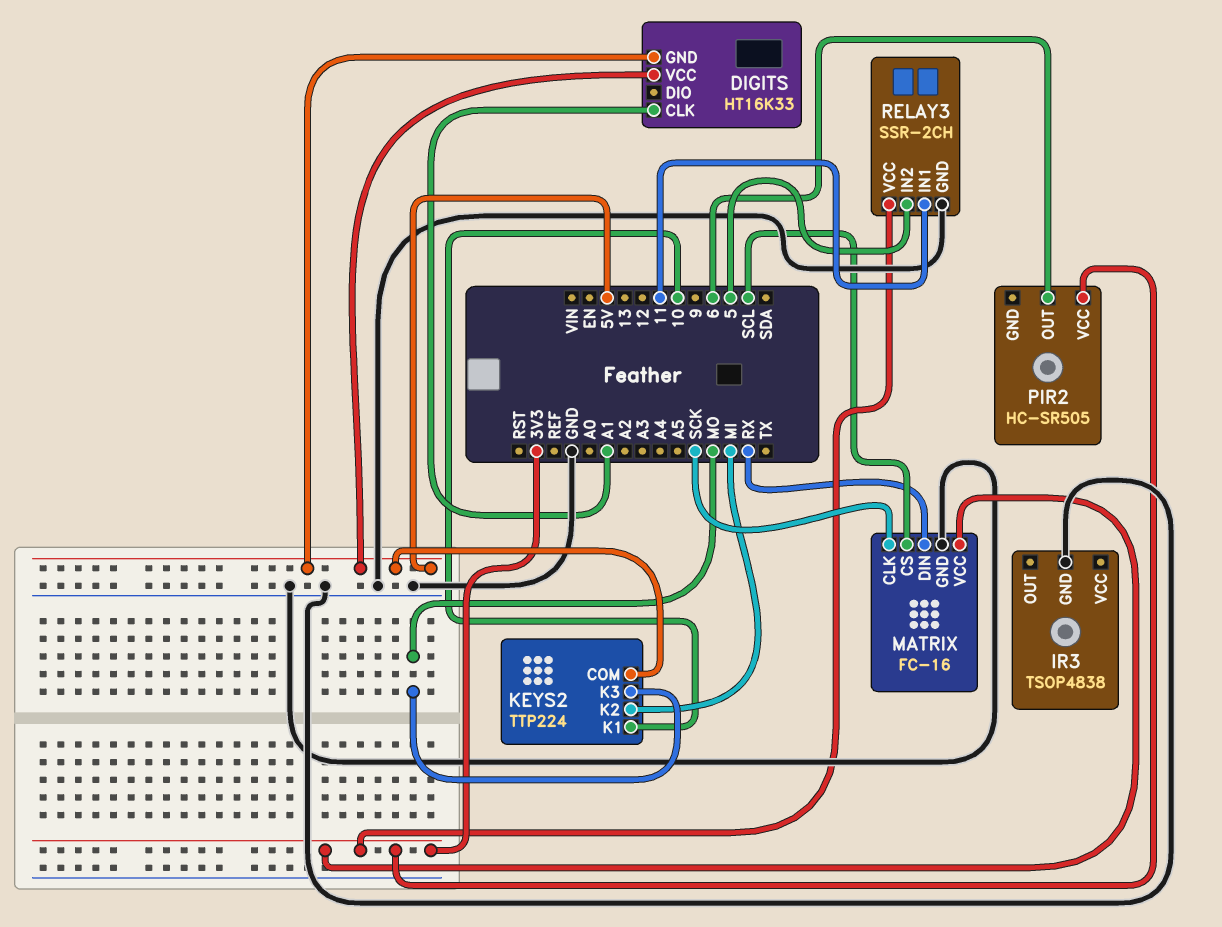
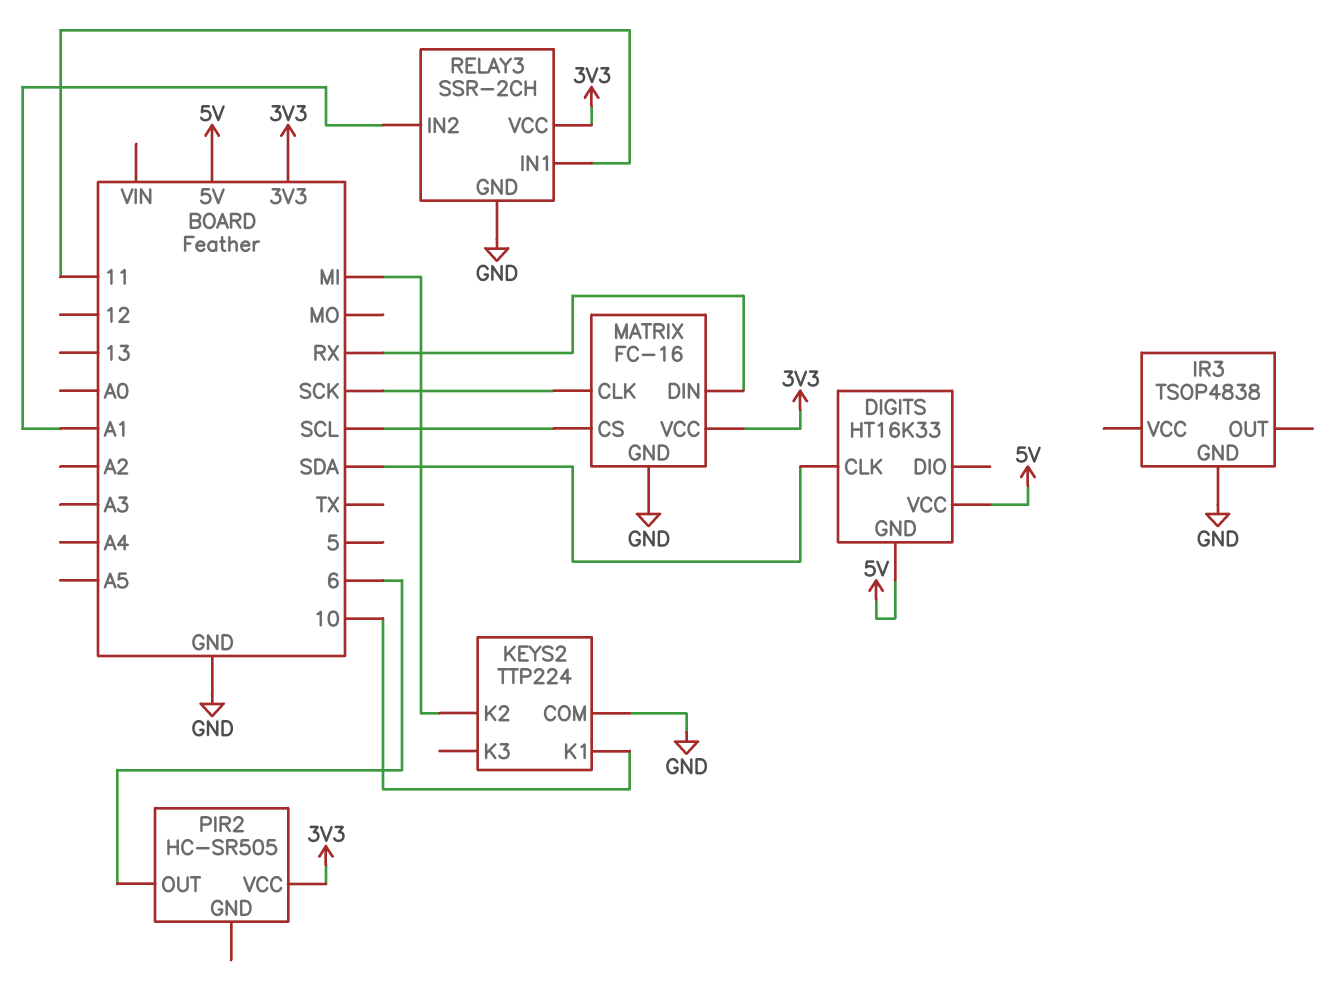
DIGITS pin CLK: A1 -> SDA
KEYS2 pin COM: 5V -> GND
KEYS2 pin K3: MO -> none
RELAY3 pin IN2: 5 -> A1

